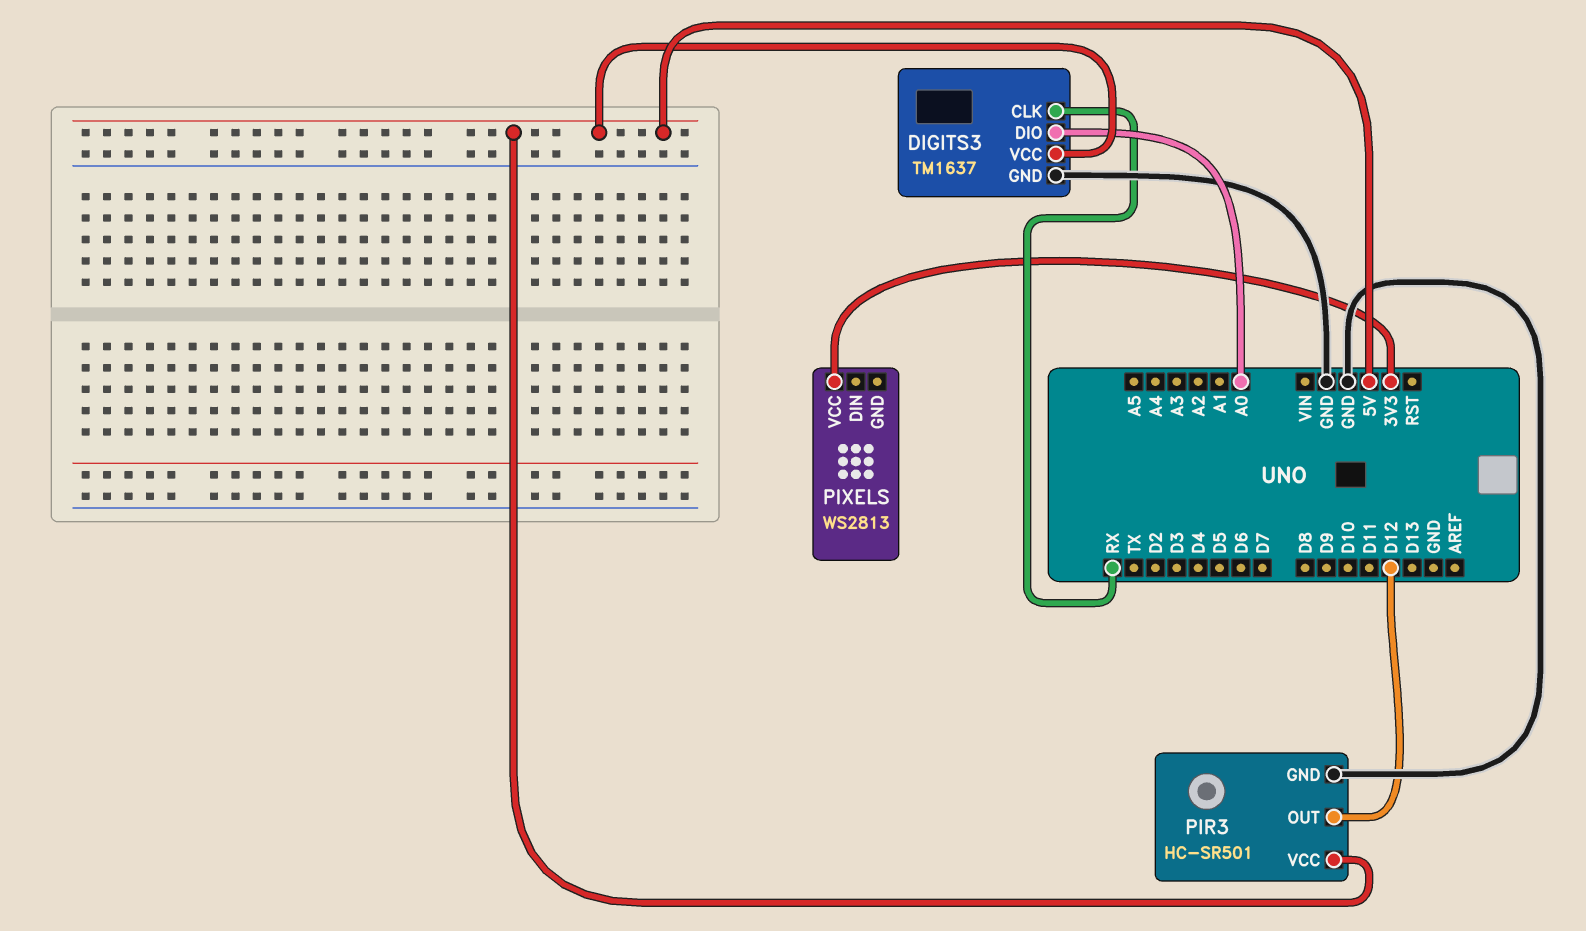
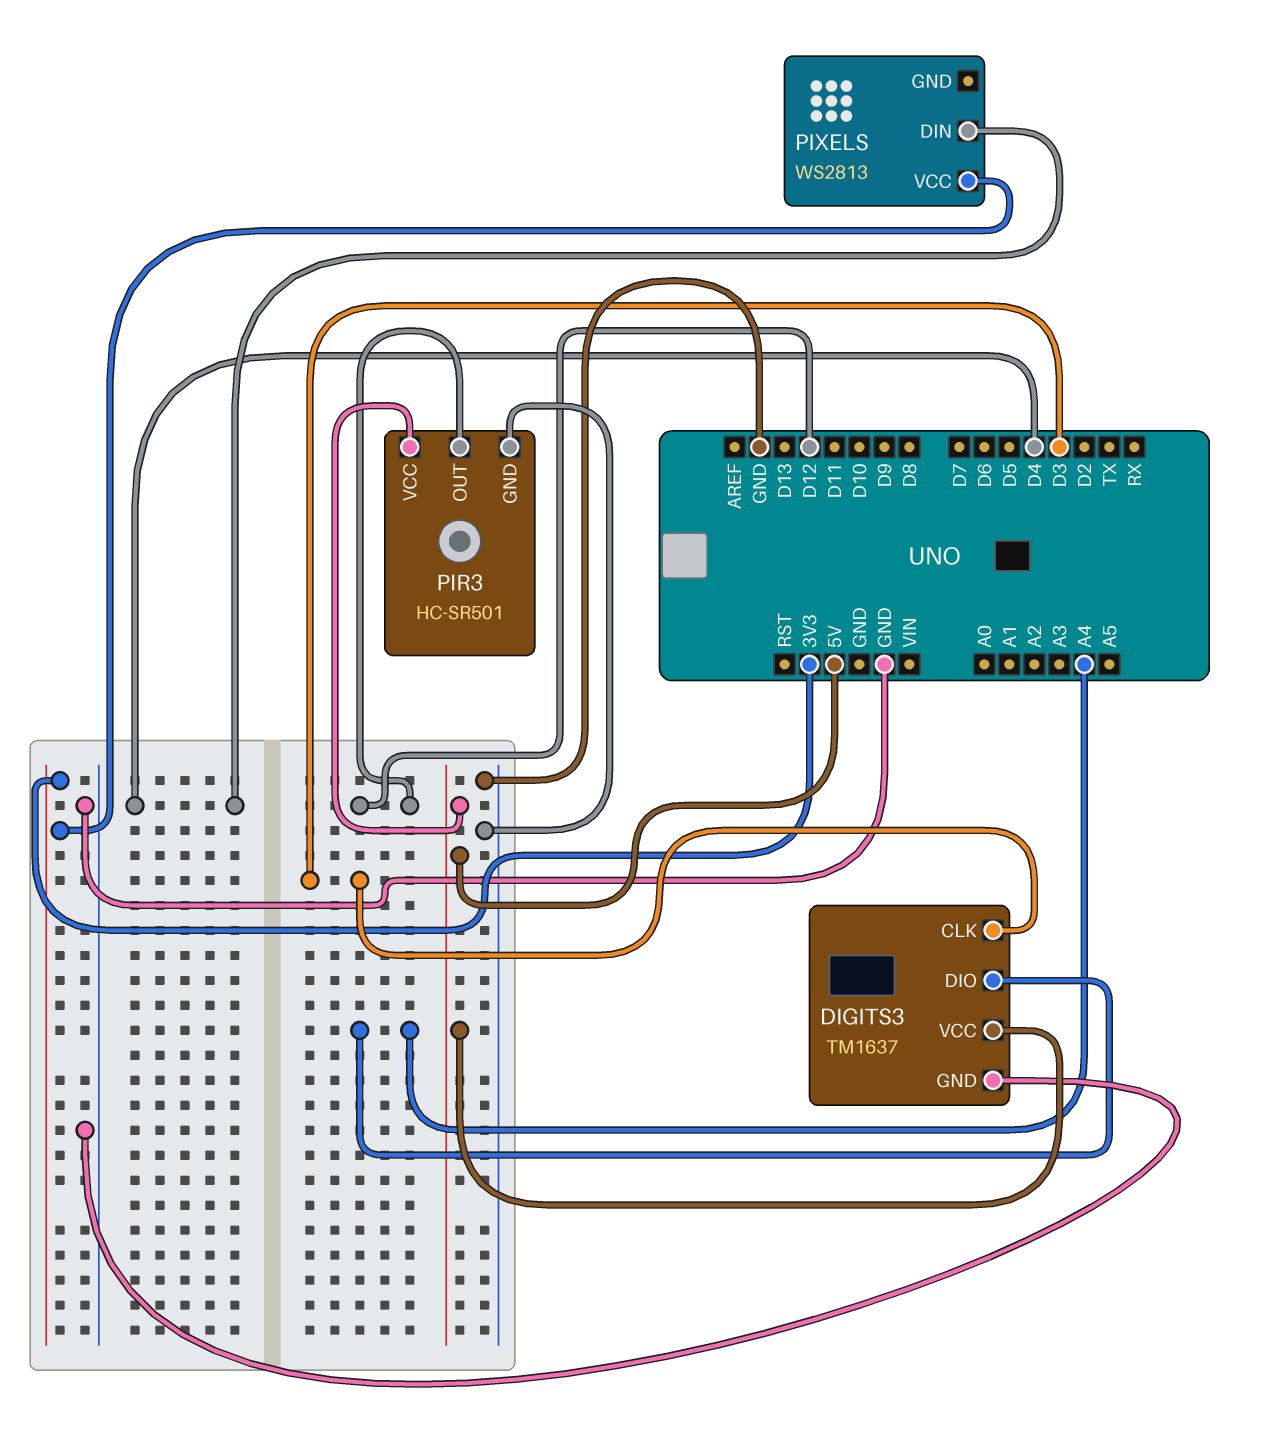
DIGITS3 pin CLK: RX -> D3
DIGITS3 pin DIO: A0 -> A4
PIXELS pin DIN: none -> D4

